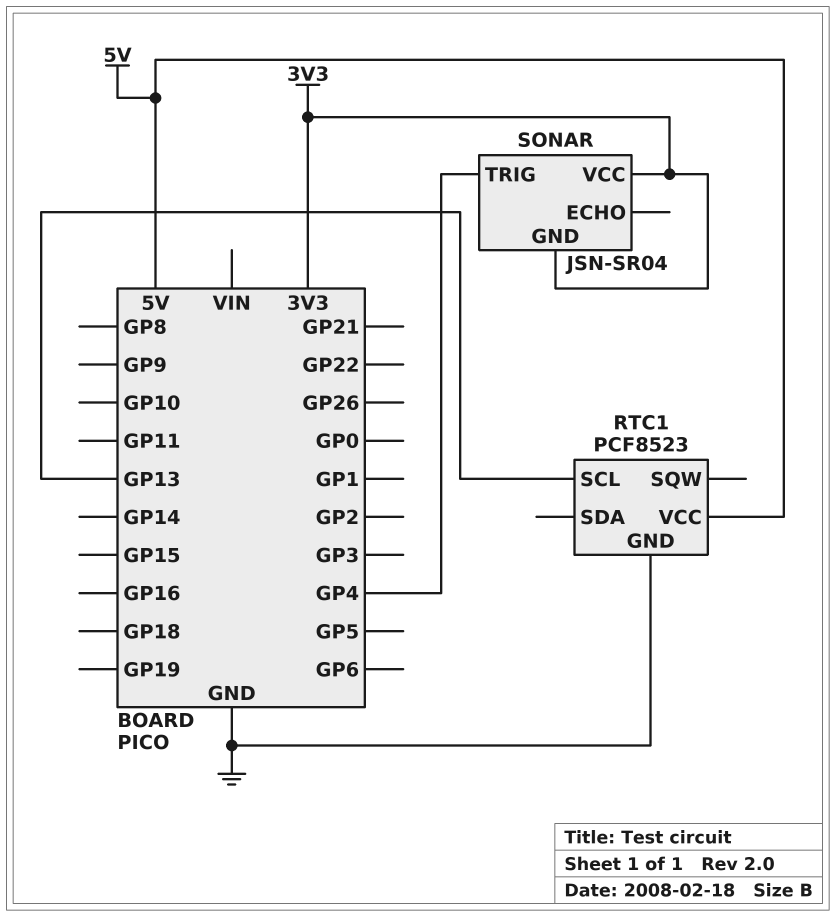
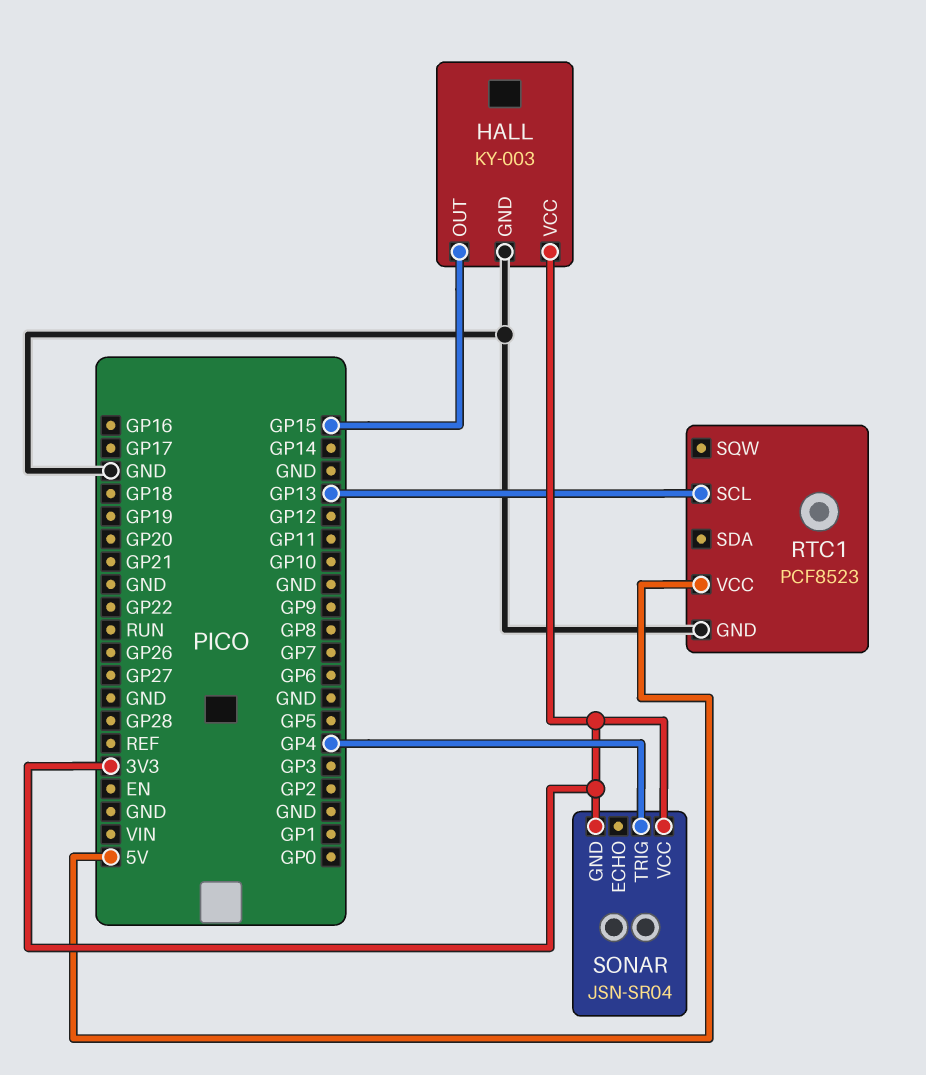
HALL: none -> KY-003
HALL pin GND: none -> GND
HALL pin OUT: none -> GP15
HALL pin VCC: none -> 3V3

